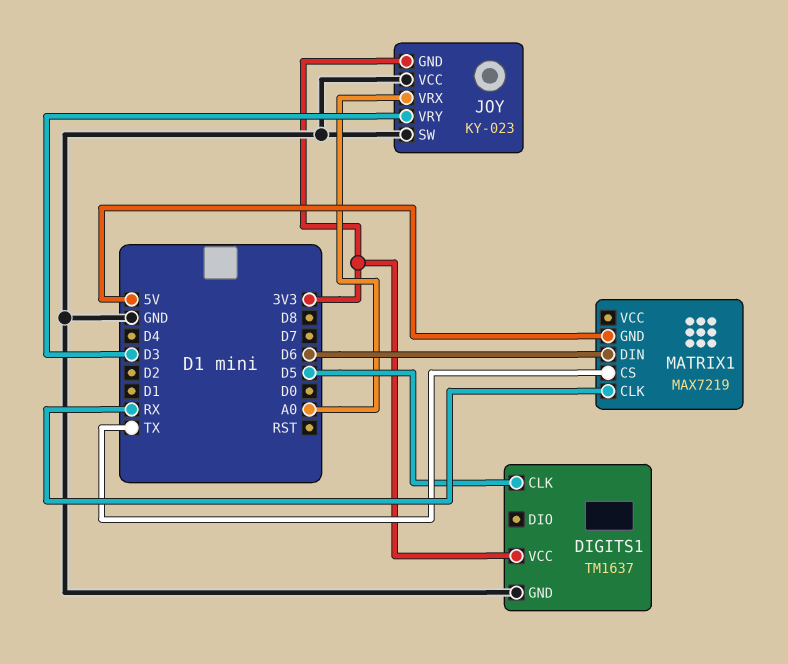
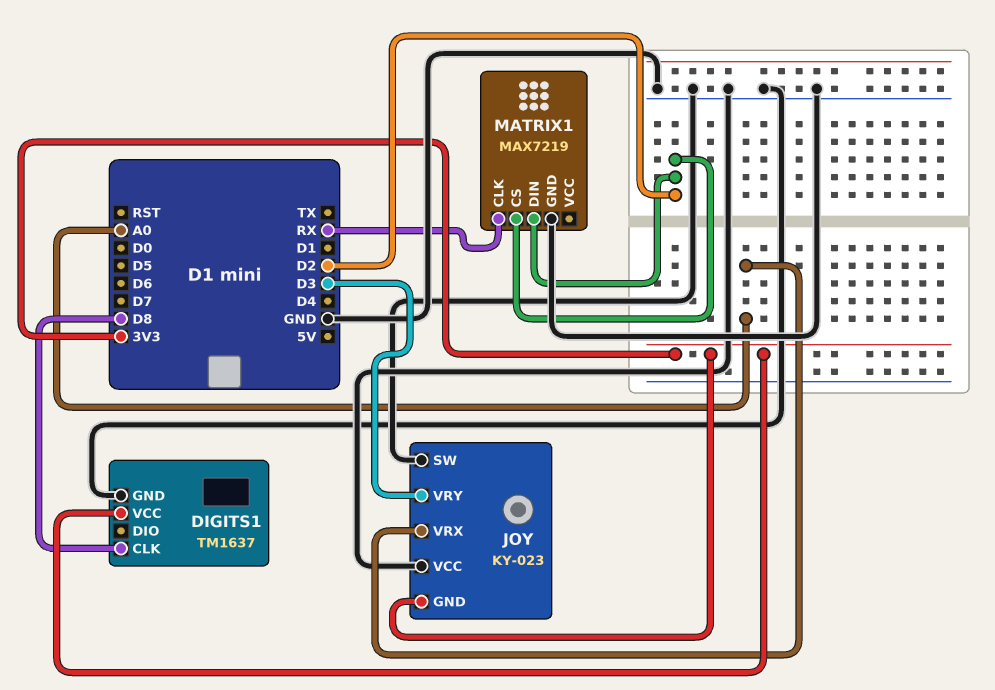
DIGITS1 pin CLK: D5 -> D8
MATRIX1 pin CS: TX -> D2
MATRIX1 pin DIN: D6 -> D2
MATRIX1 pin GND: 5V -> GND

